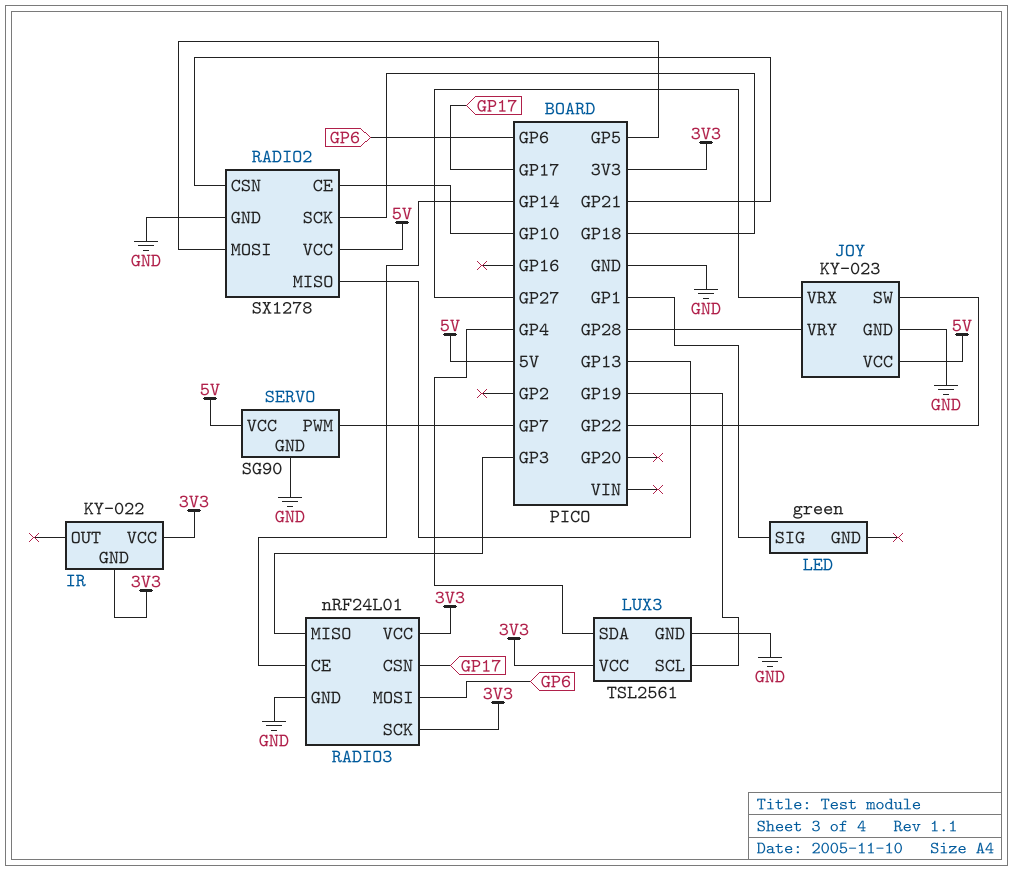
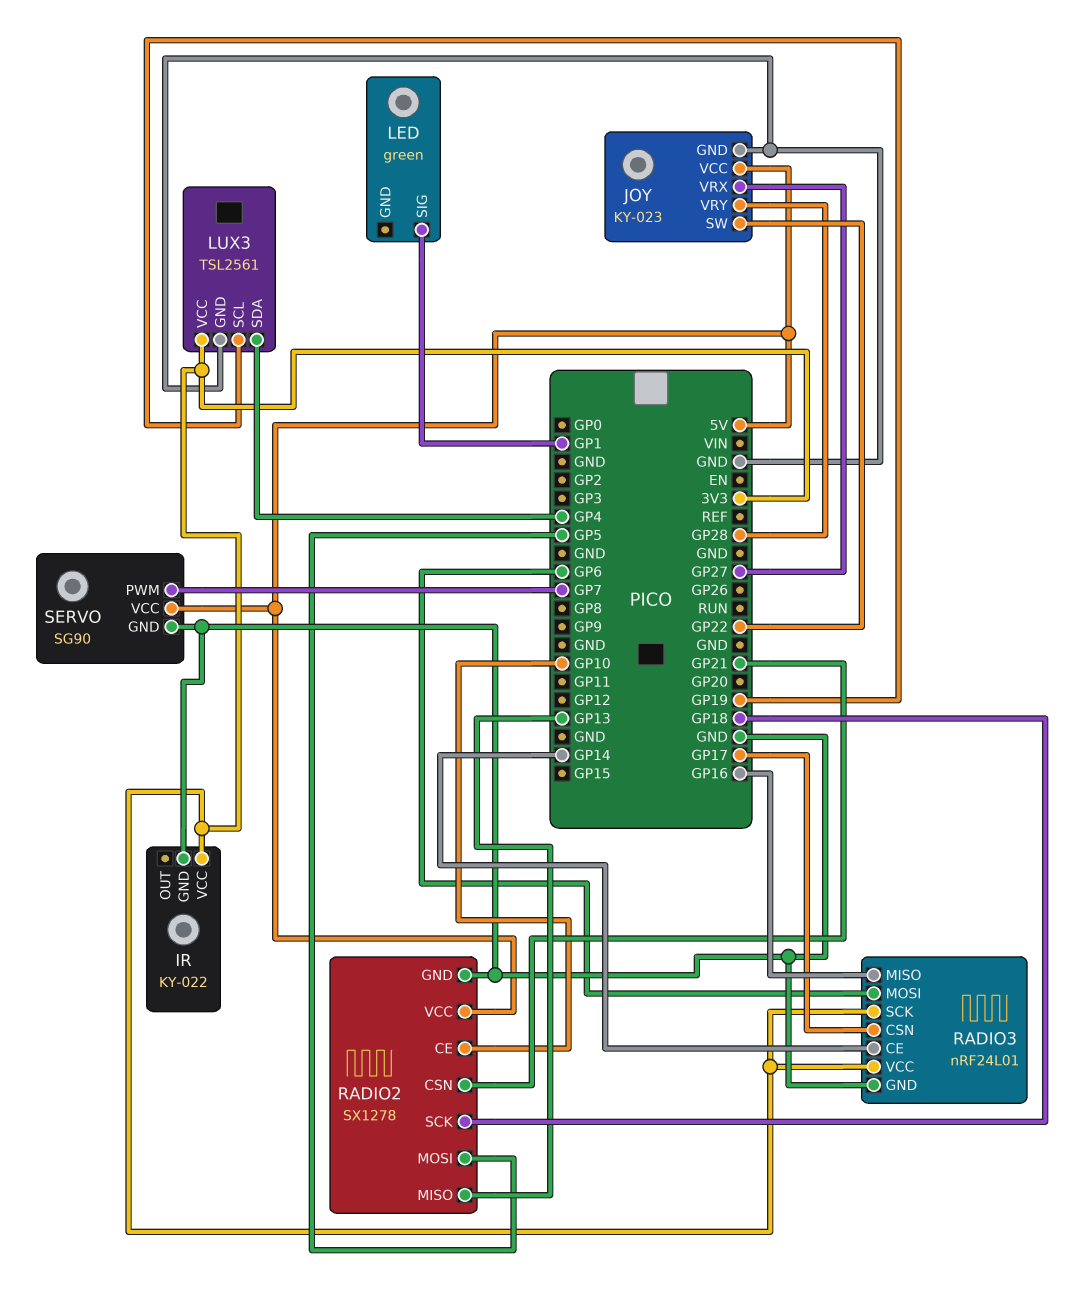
IR pin GND: 3V3 -> GND
RADIO3 pin MISO: GP3 -> GP16

